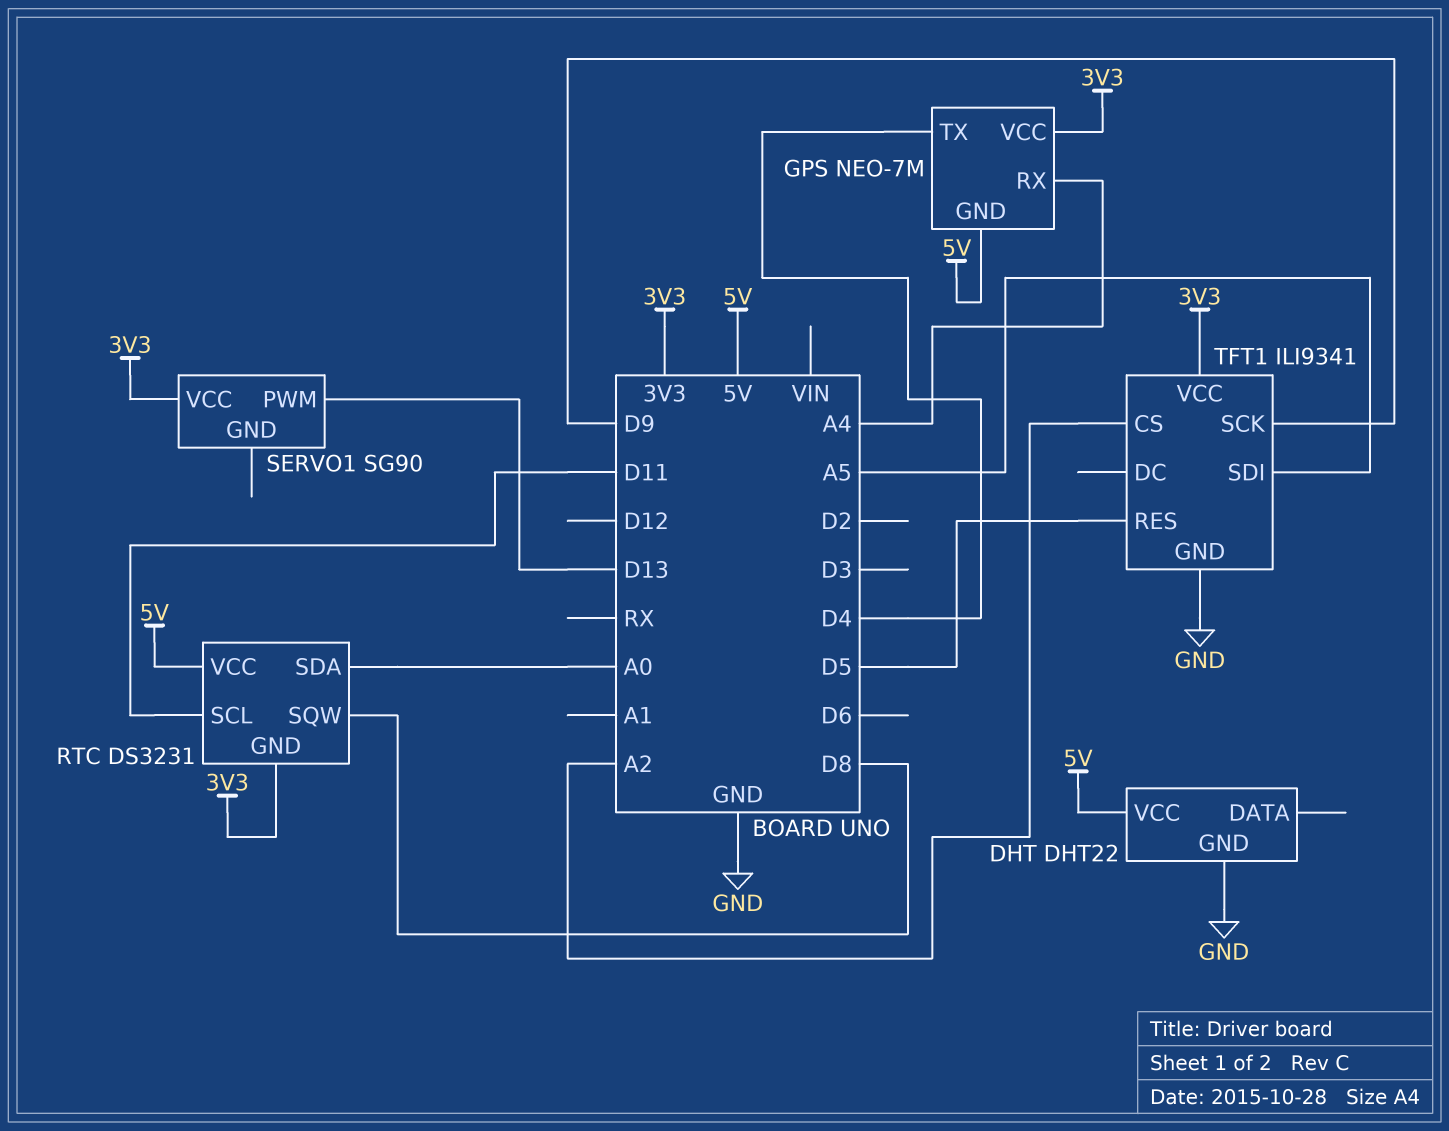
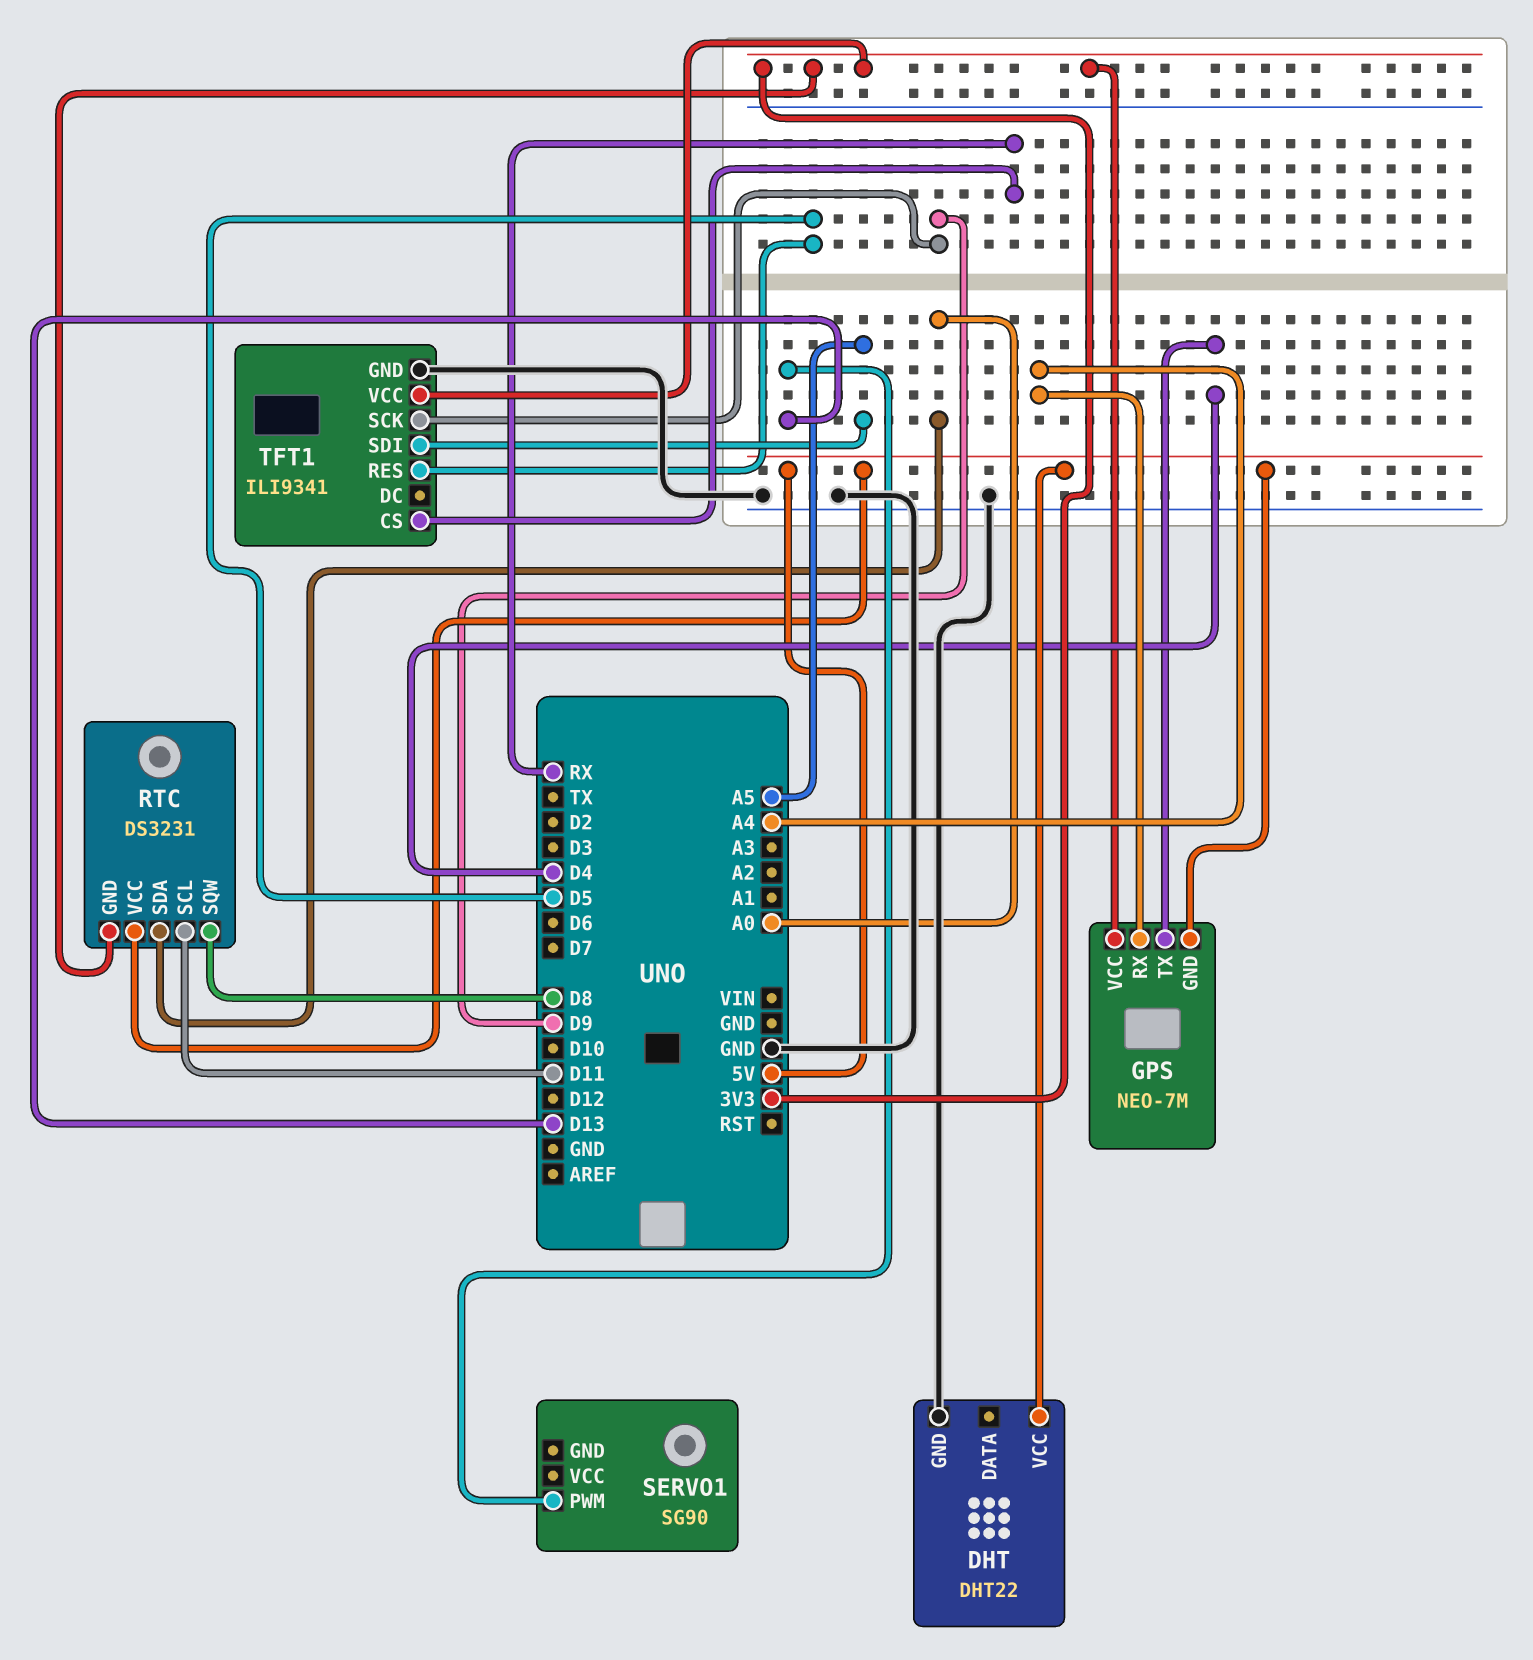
SERVO1 pin VCC: 3V3 -> none
TFT1 pin CS: A2 -> RX

